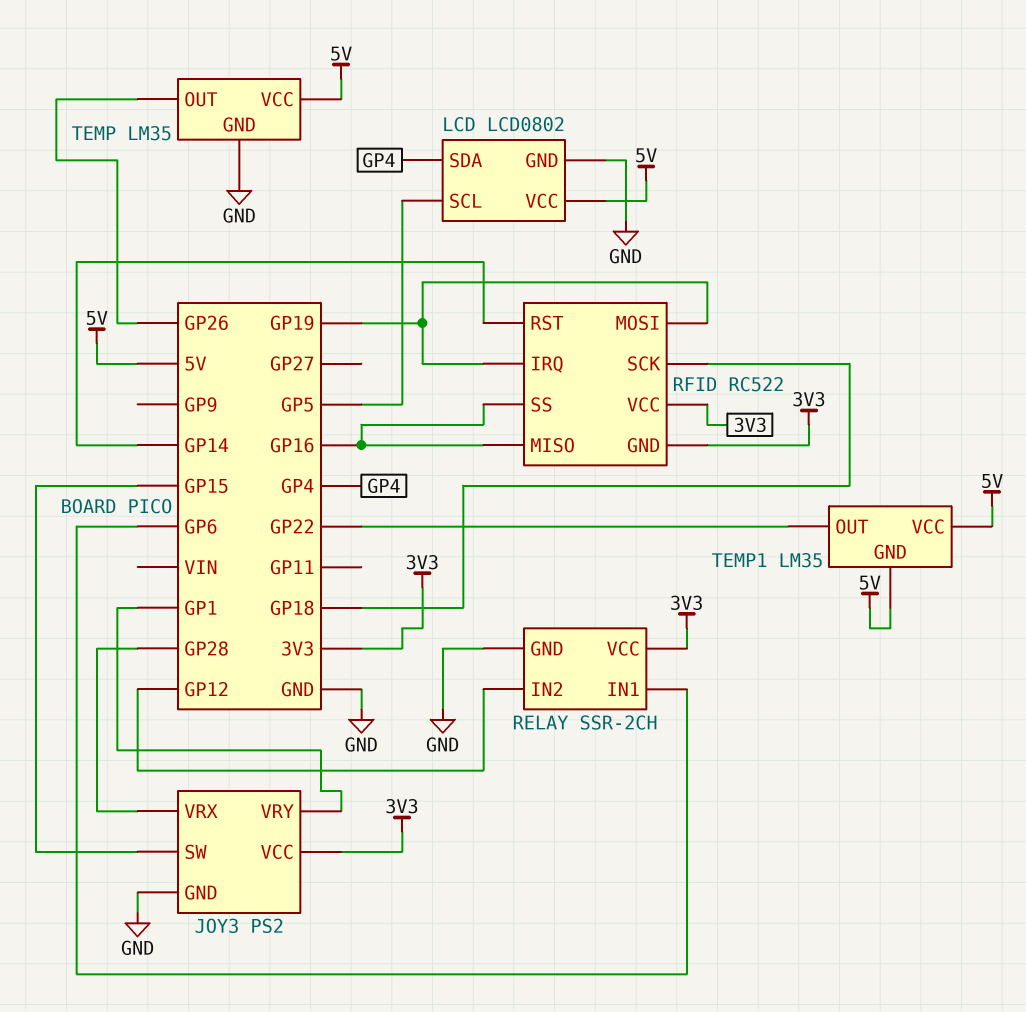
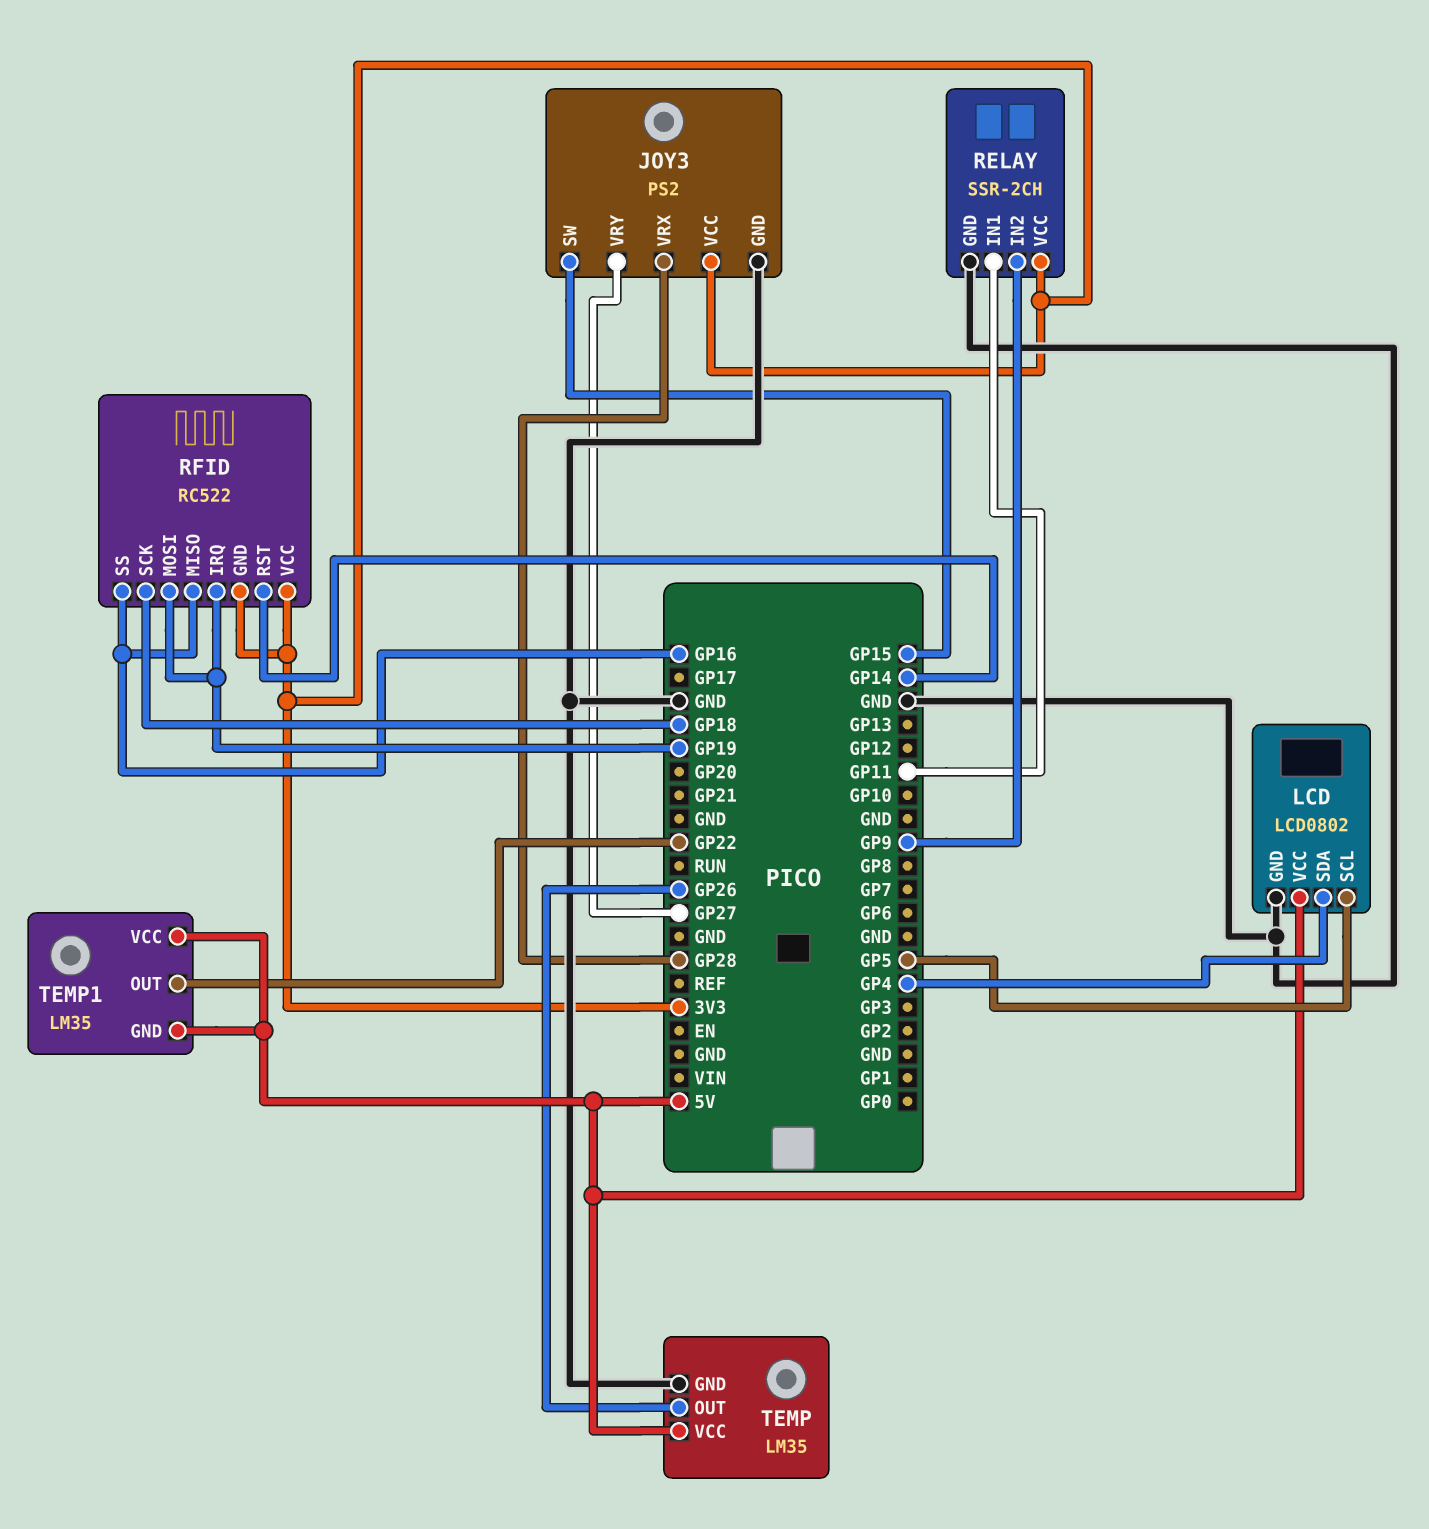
JOY3 pin VRY: GP1 -> GP27
RELAY pin IN1: GP6 -> GP11
RELAY pin IN2: GP12 -> GP9

